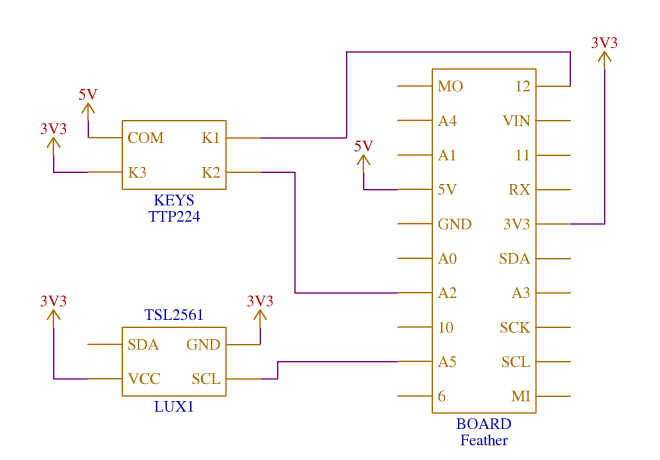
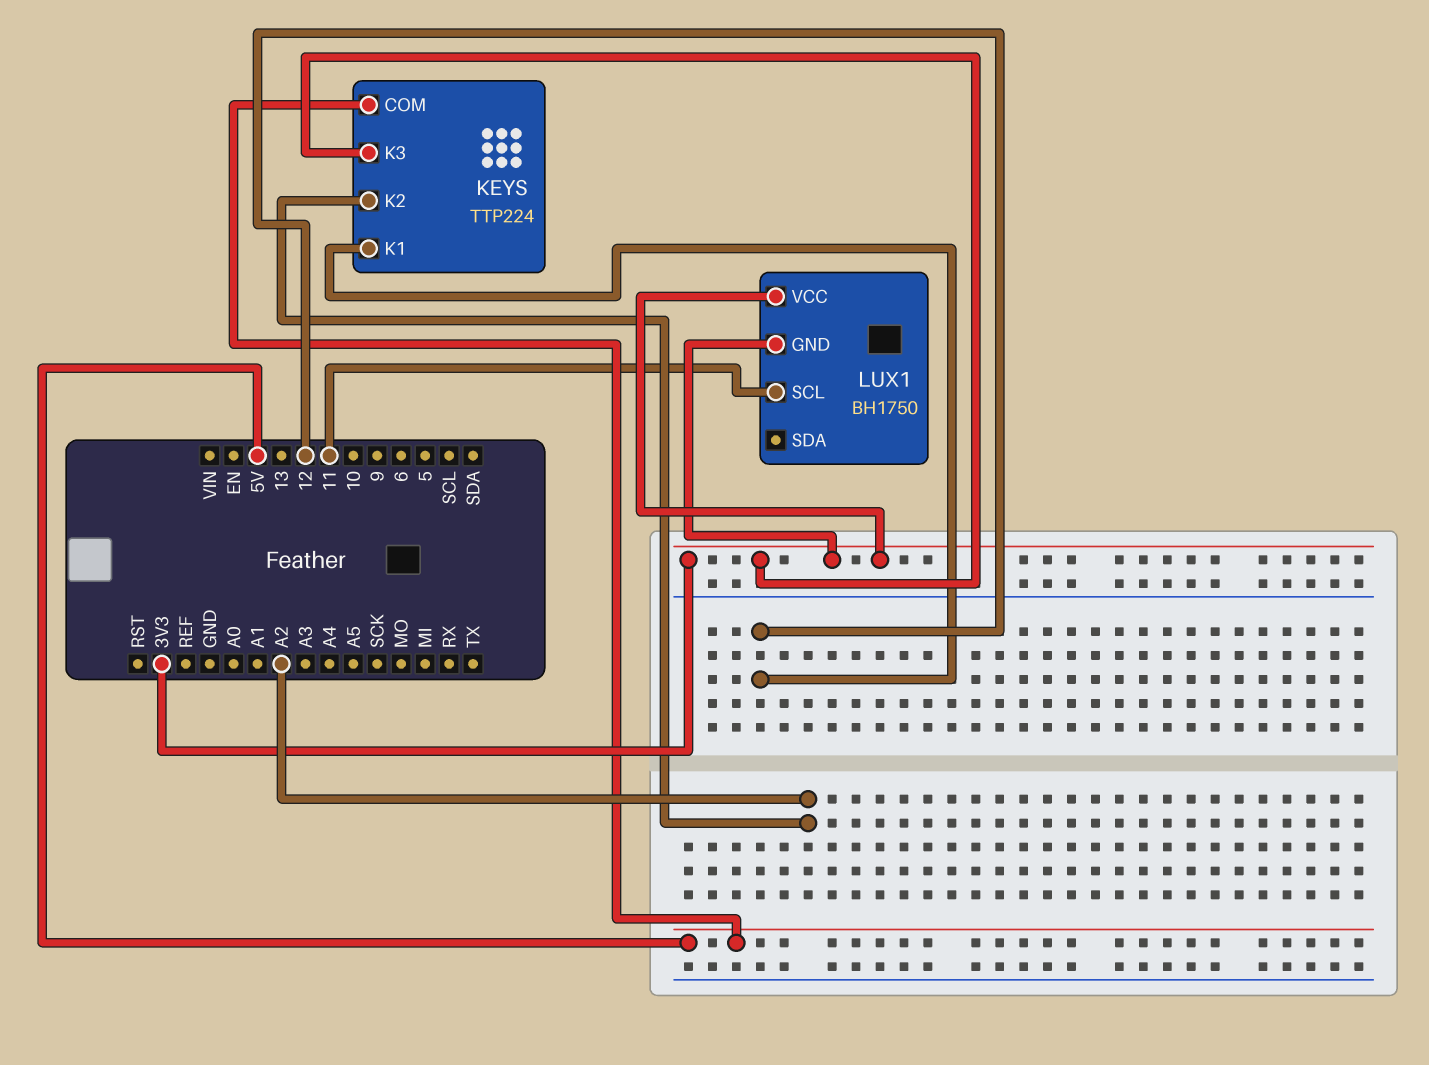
LUX1: TSL2561 -> BH1750
LUX1 pin SCL: A5 -> 11

